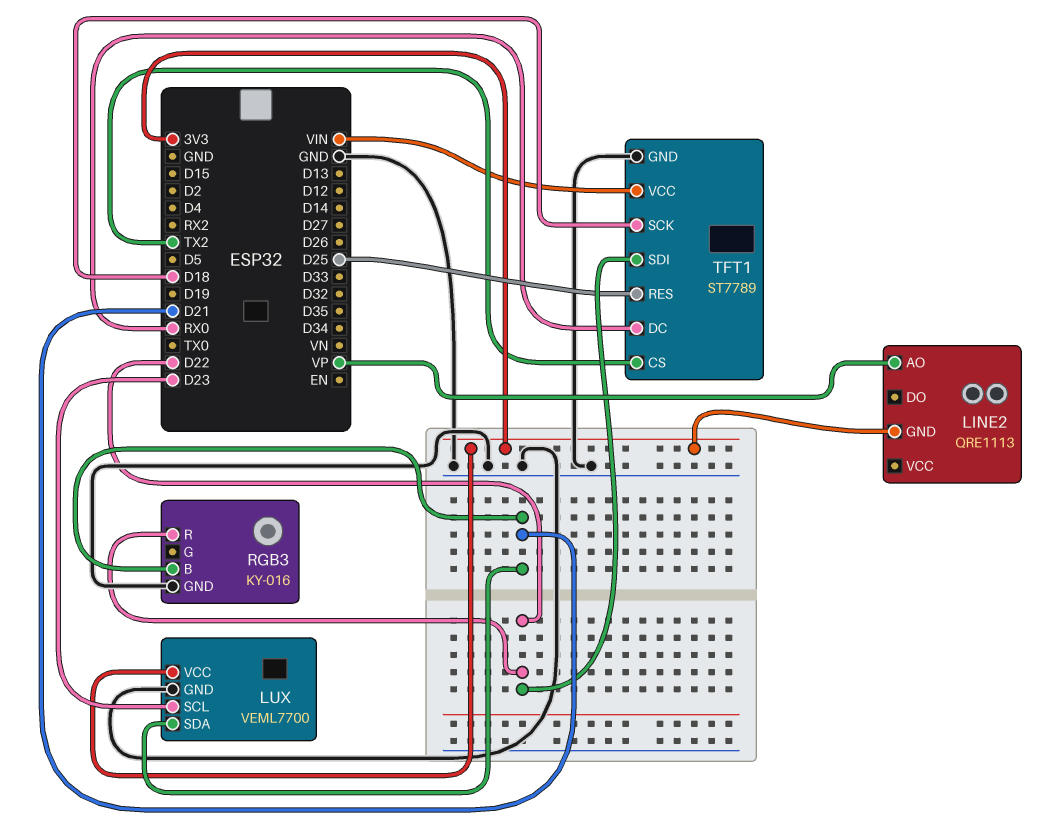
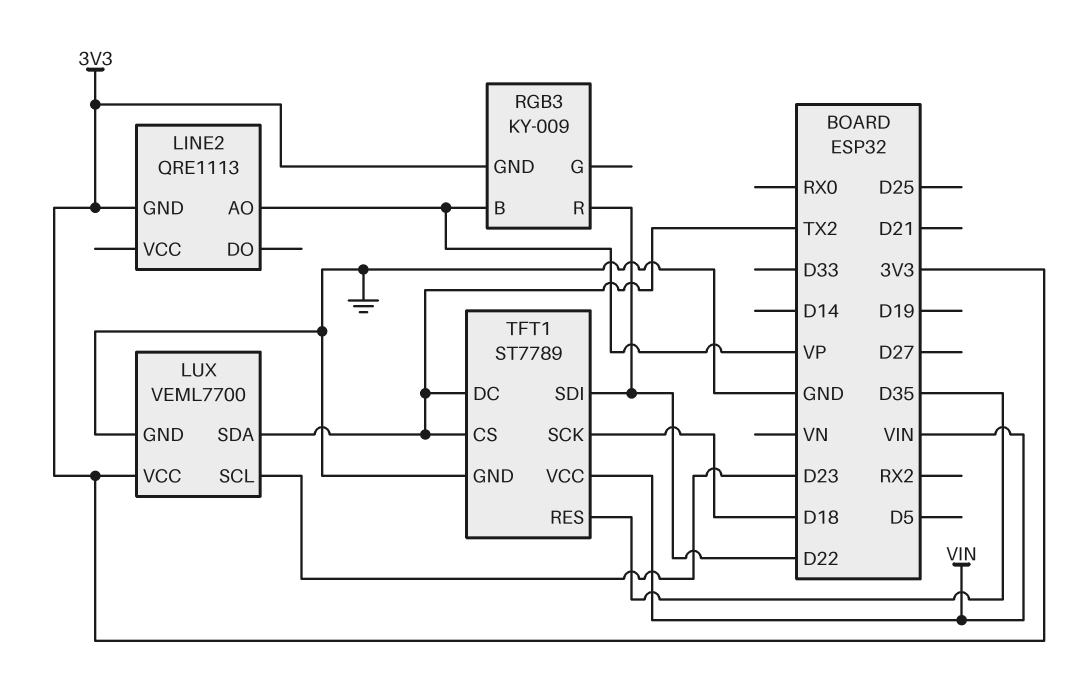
LUX pin SDA: D21 -> TX2
RGB3: KY-016 -> KY-009
RGB3 pin B: D21 -> VP
RGB3 pin GND: GND -> 3V3
TFT1 pin DC: RX0 -> TX2
TFT1 pin RES: D25 -> D35

